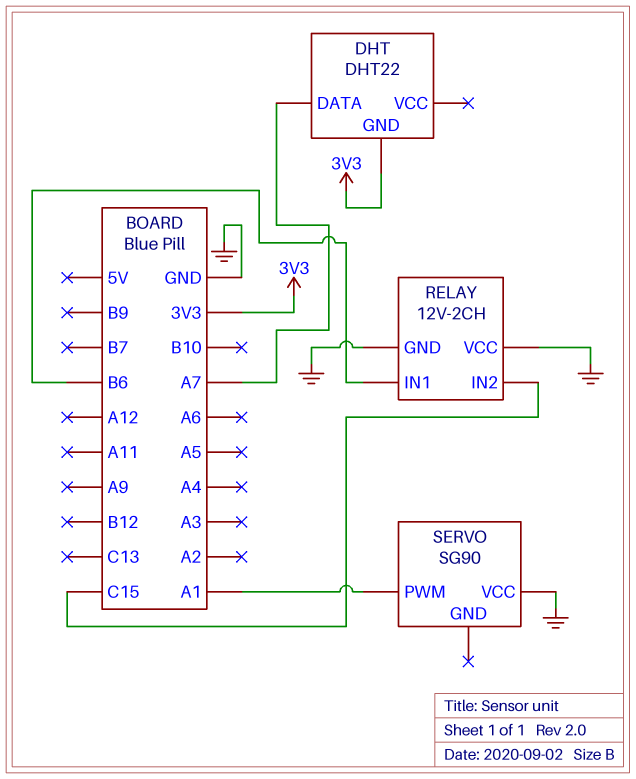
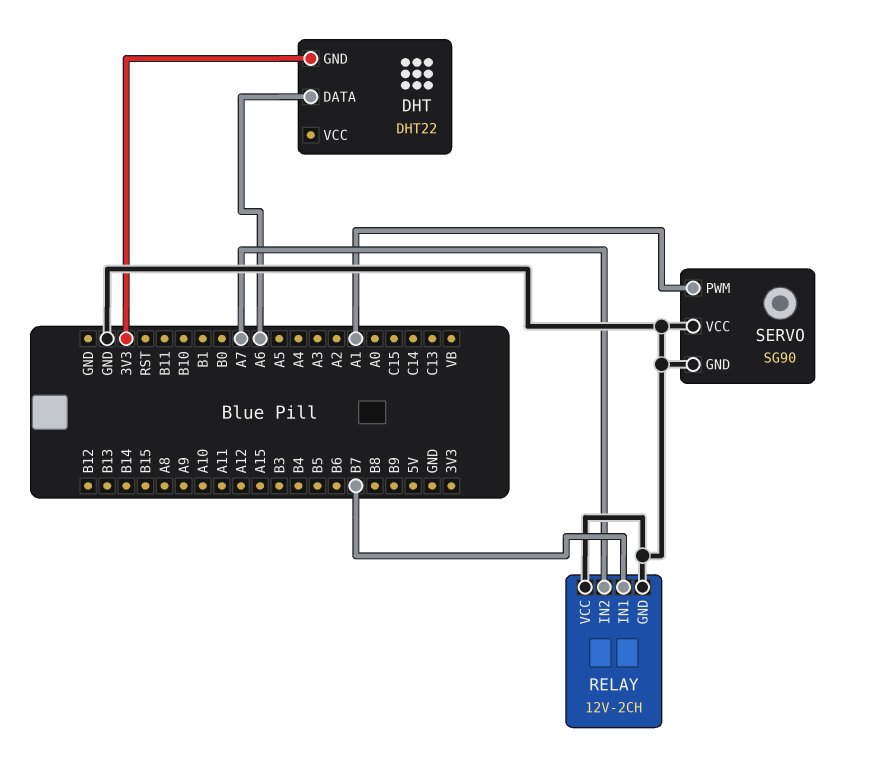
DHT pin DATA: A7 -> A6
RELAY pin IN1: B6 -> B7
RELAY pin IN2: C15 -> A7
SERVO pin GND: none -> GND

